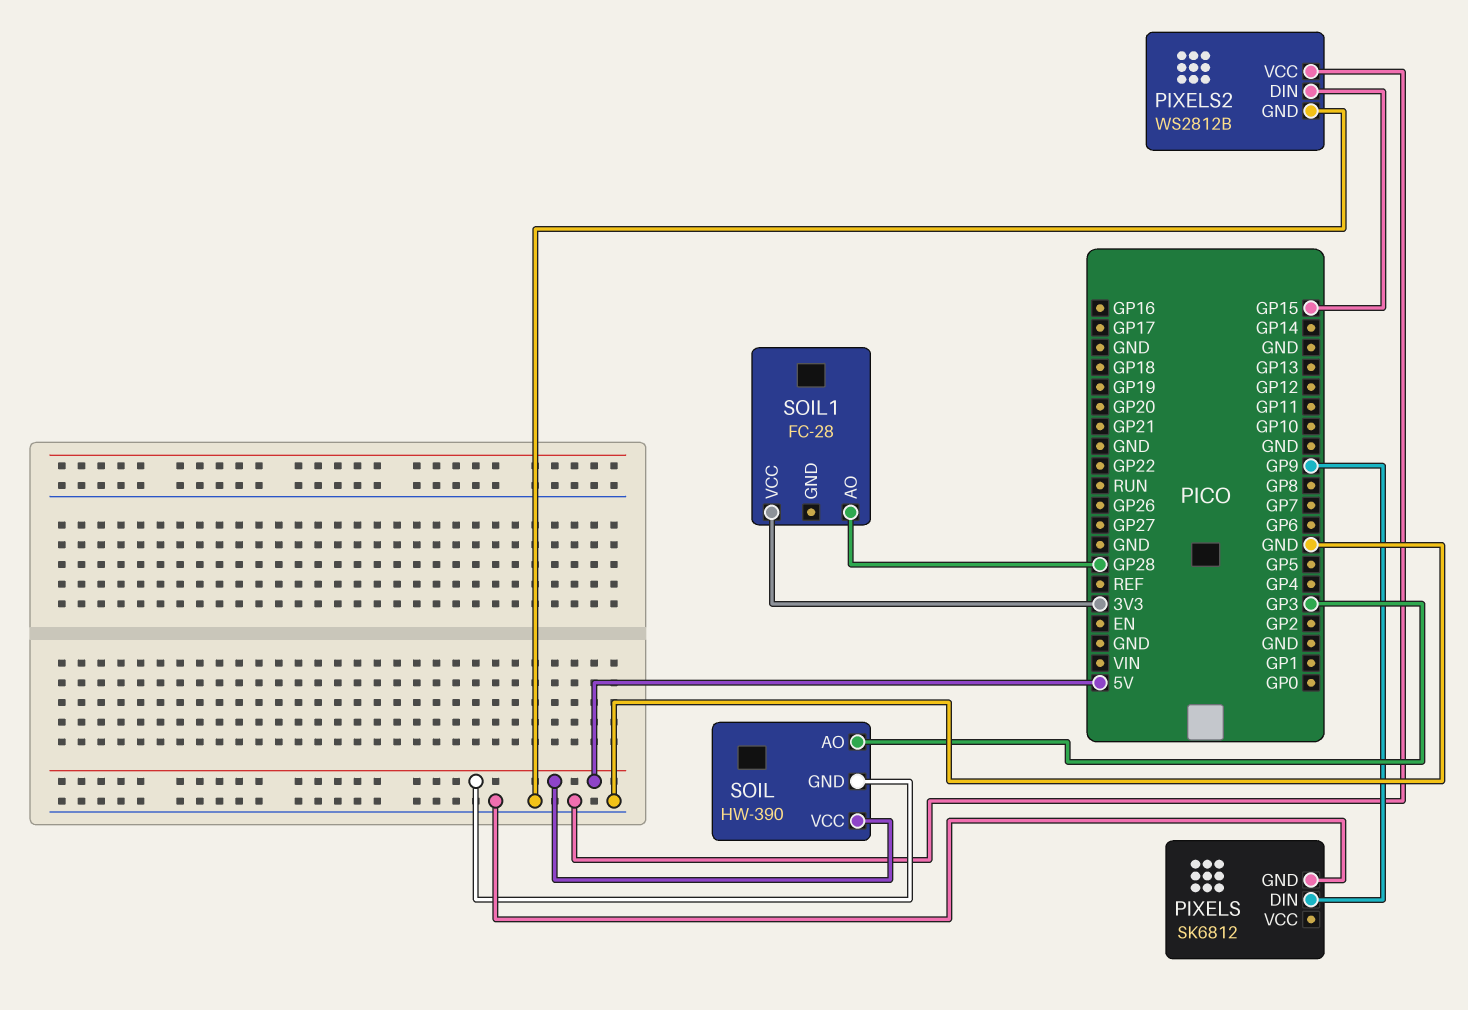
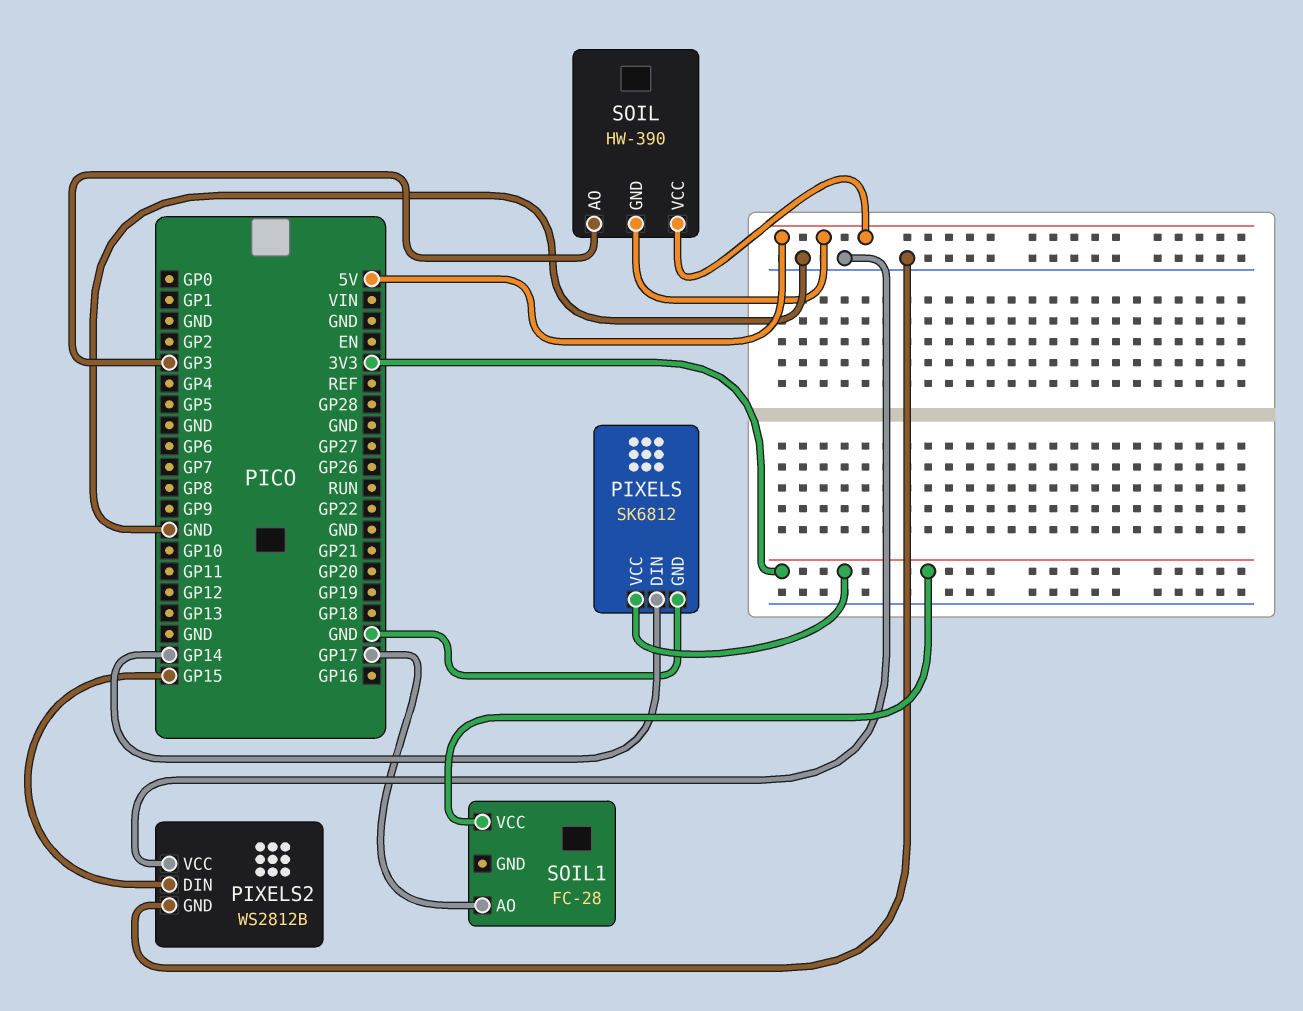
PIXELS pin DIN: GP9 -> GP14
PIXELS pin VCC: none -> 3V3
SOIL1 pin AO: GP28 -> GP17

